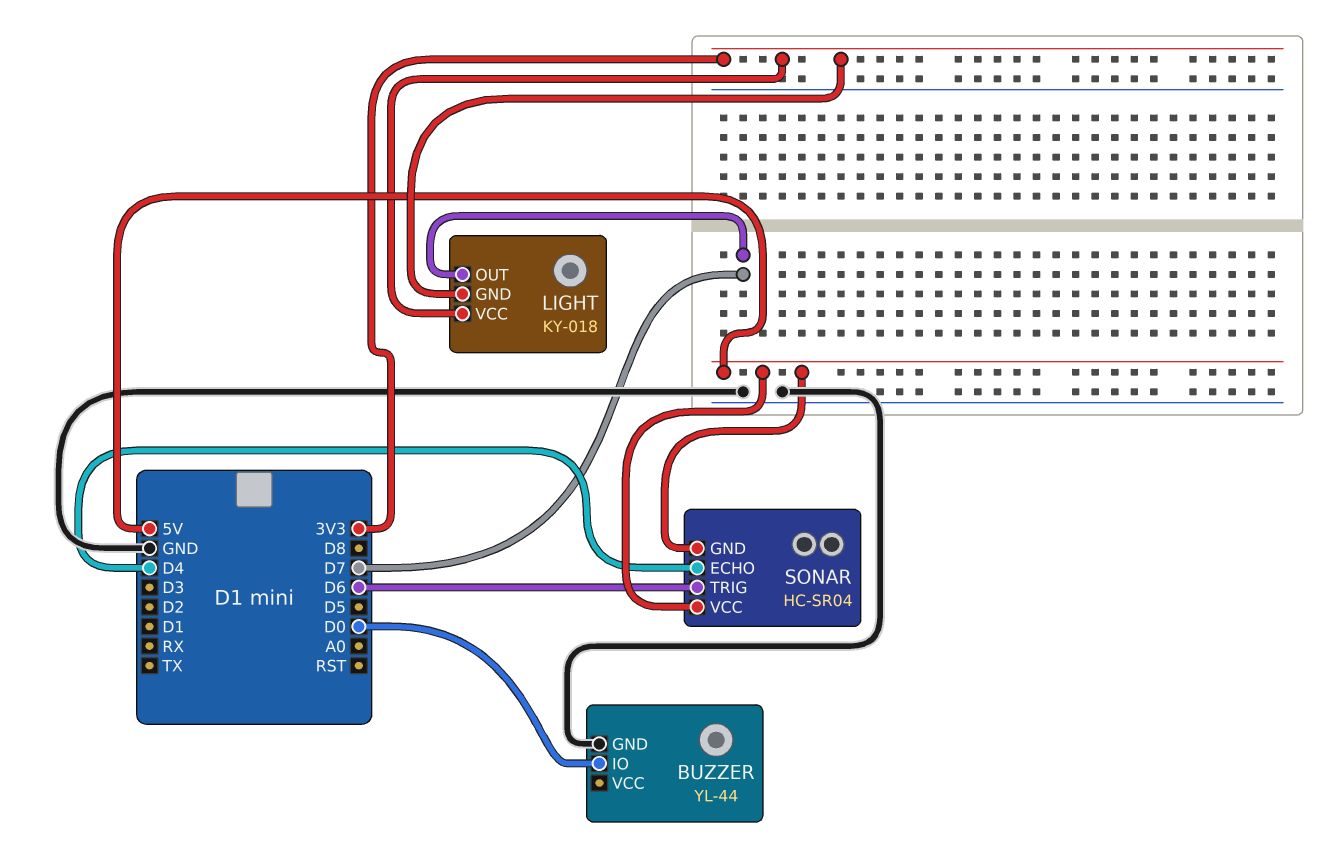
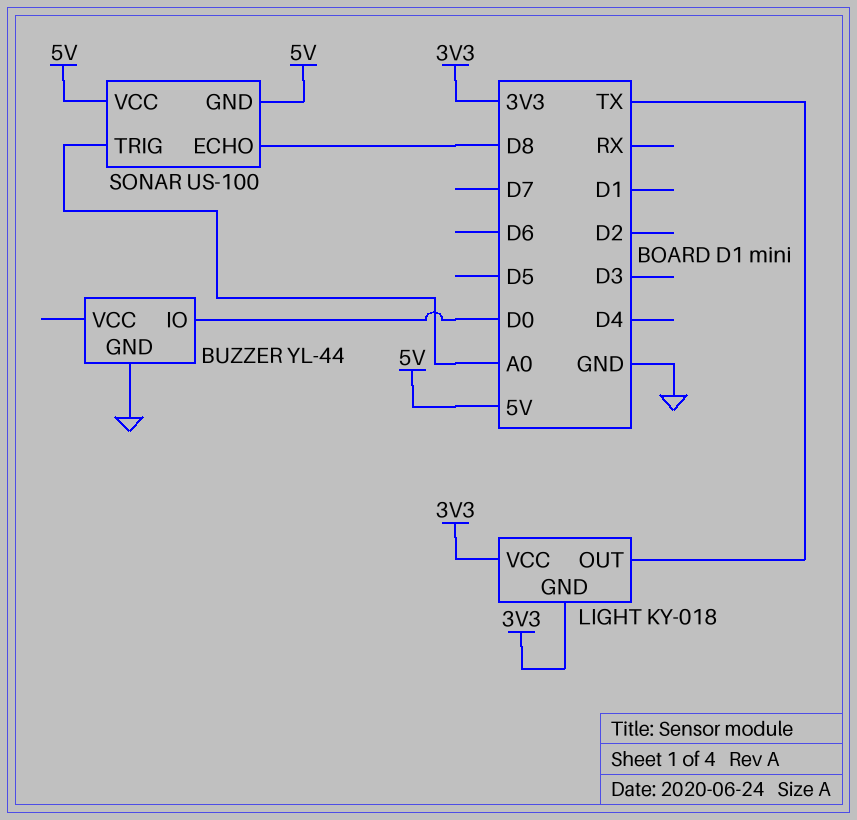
LIGHT pin OUT: D7 -> TX
SONAR: HC-SR04 -> US-100
SONAR pin ECHO: D4 -> D8
SONAR pin TRIG: D6 -> A0

